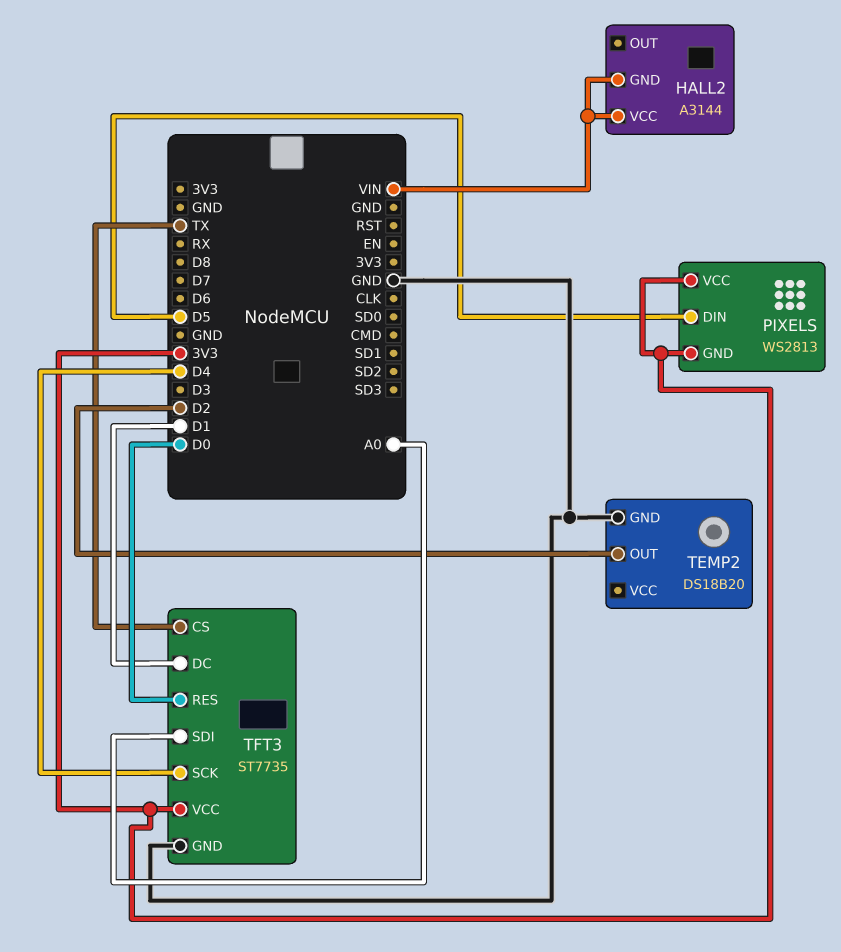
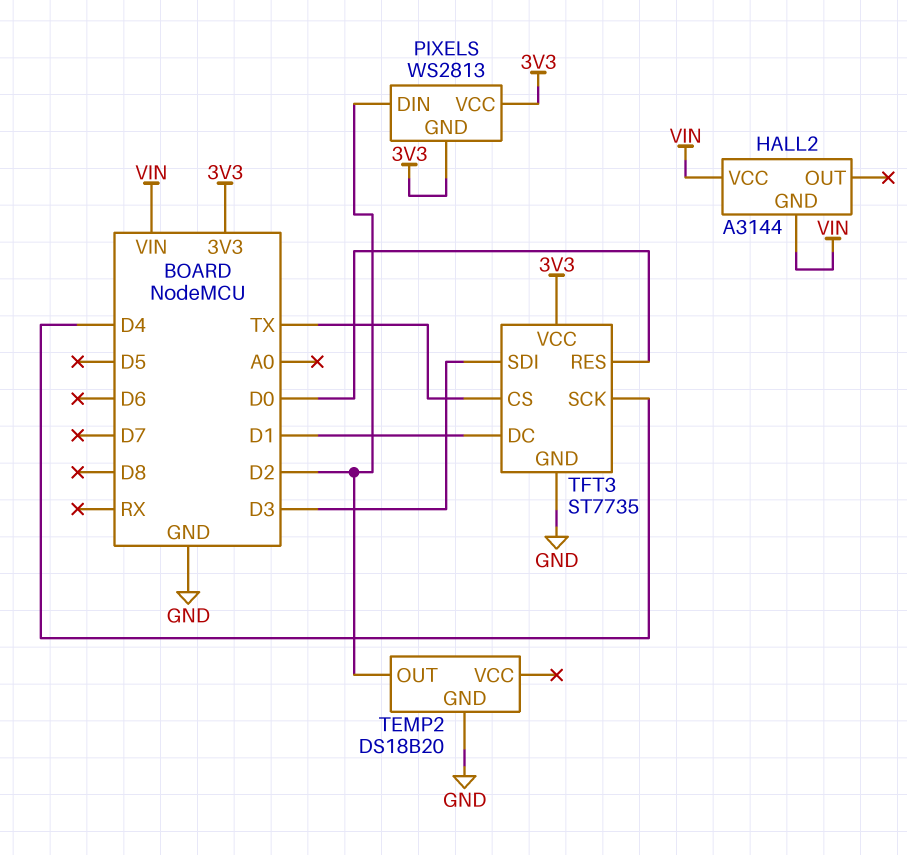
PIXELS pin DIN: D5 -> D2
TFT3 pin SDI: A0 -> D3

